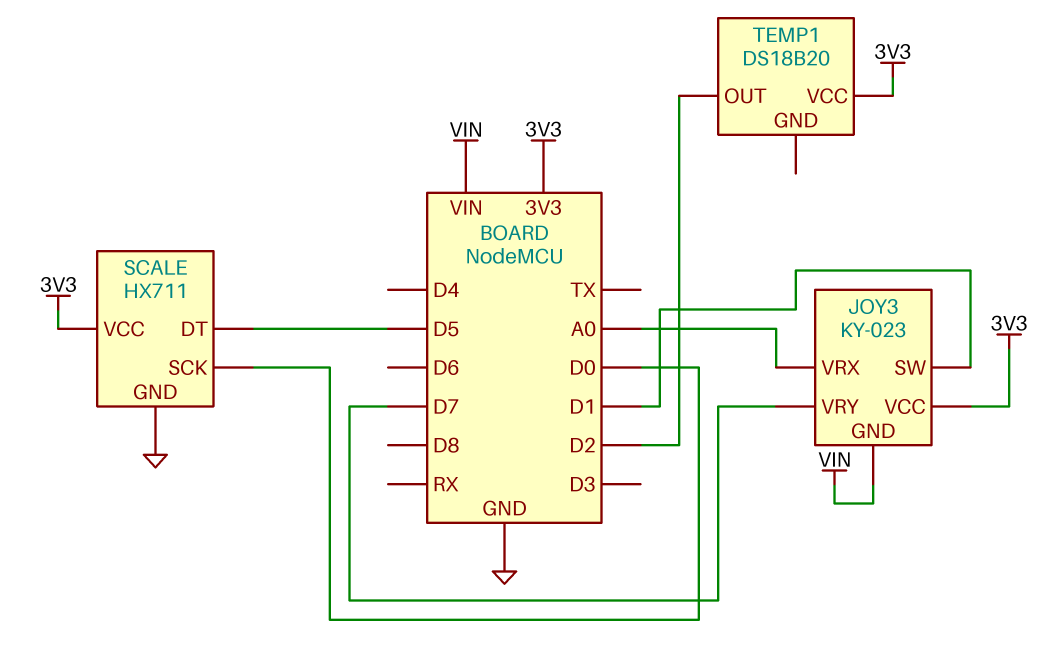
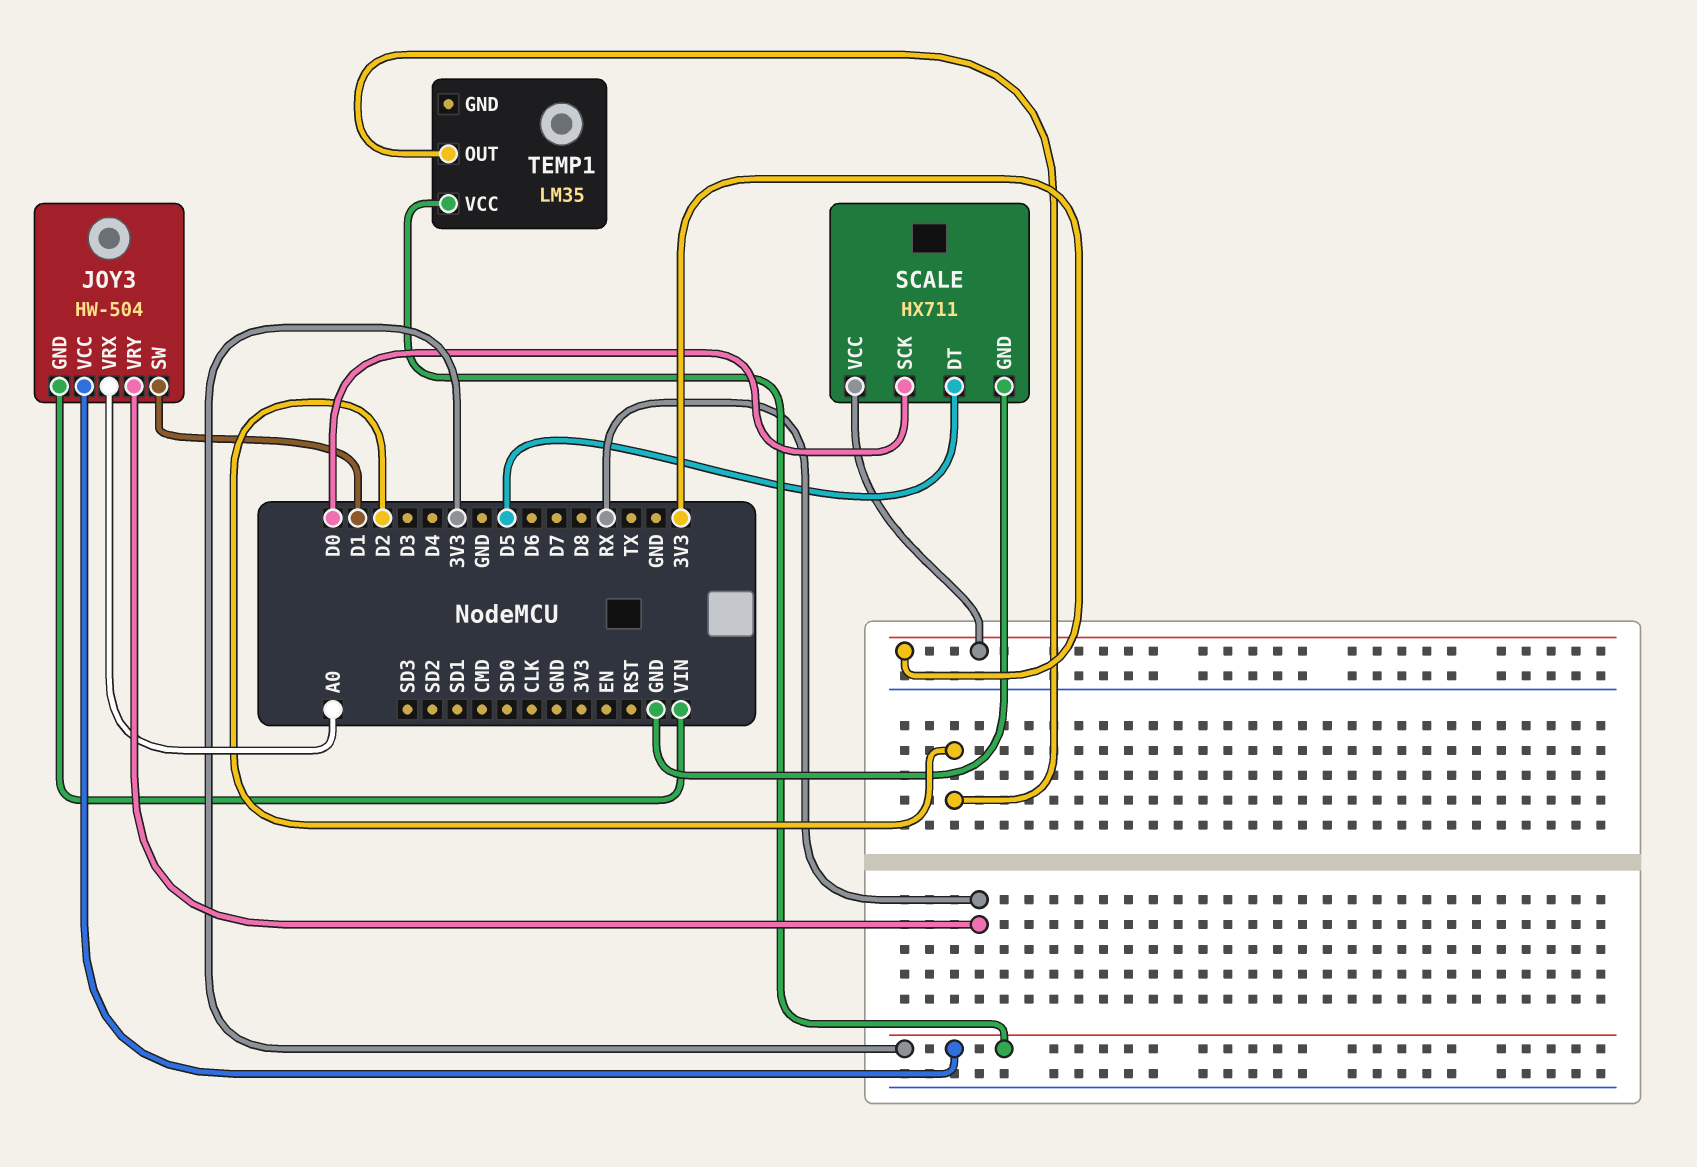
JOY3: KY-023 -> HW-504
JOY3 pin VRY: D7 -> RX
TEMP1: DS18B20 -> LM35

